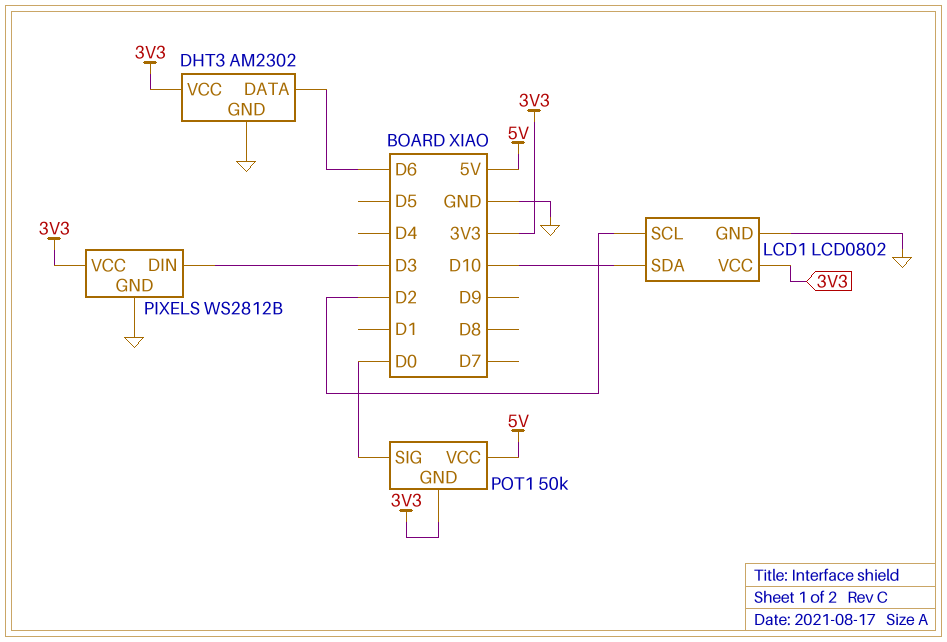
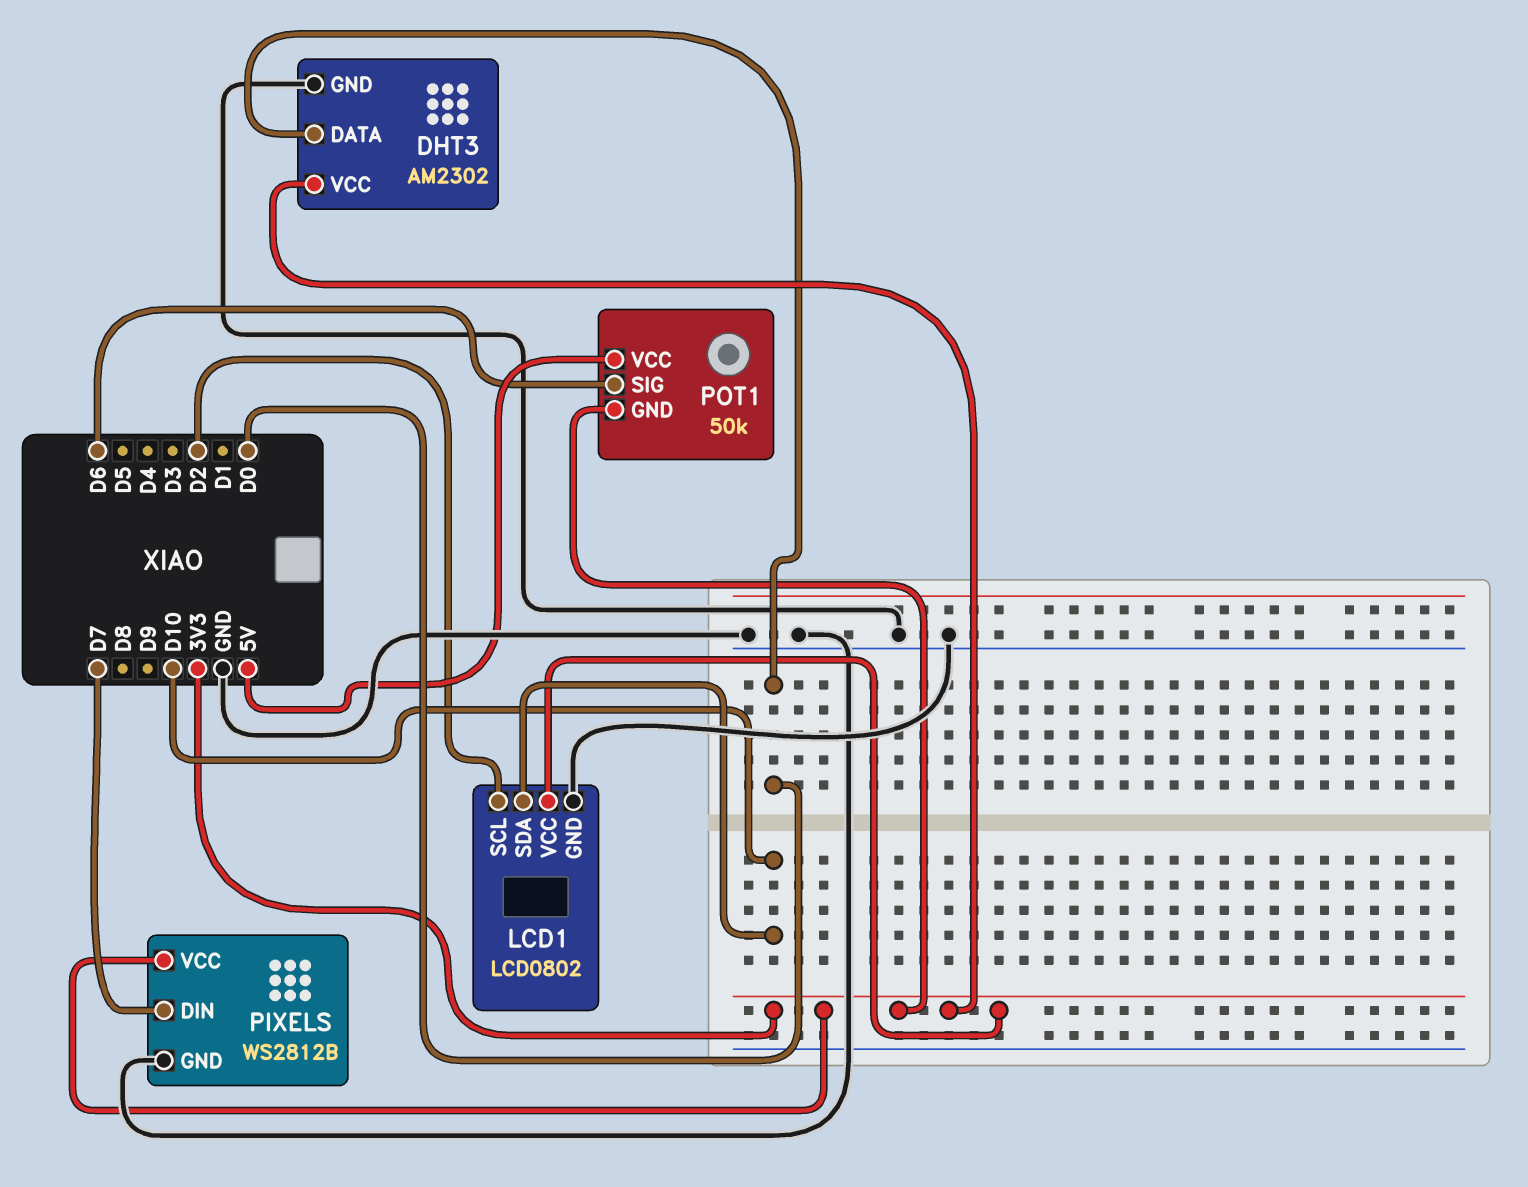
DHT3 pin DATA: D6 -> D0
PIXELS pin DIN: D3 -> D7
POT1 pin SIG: D0 -> D6

